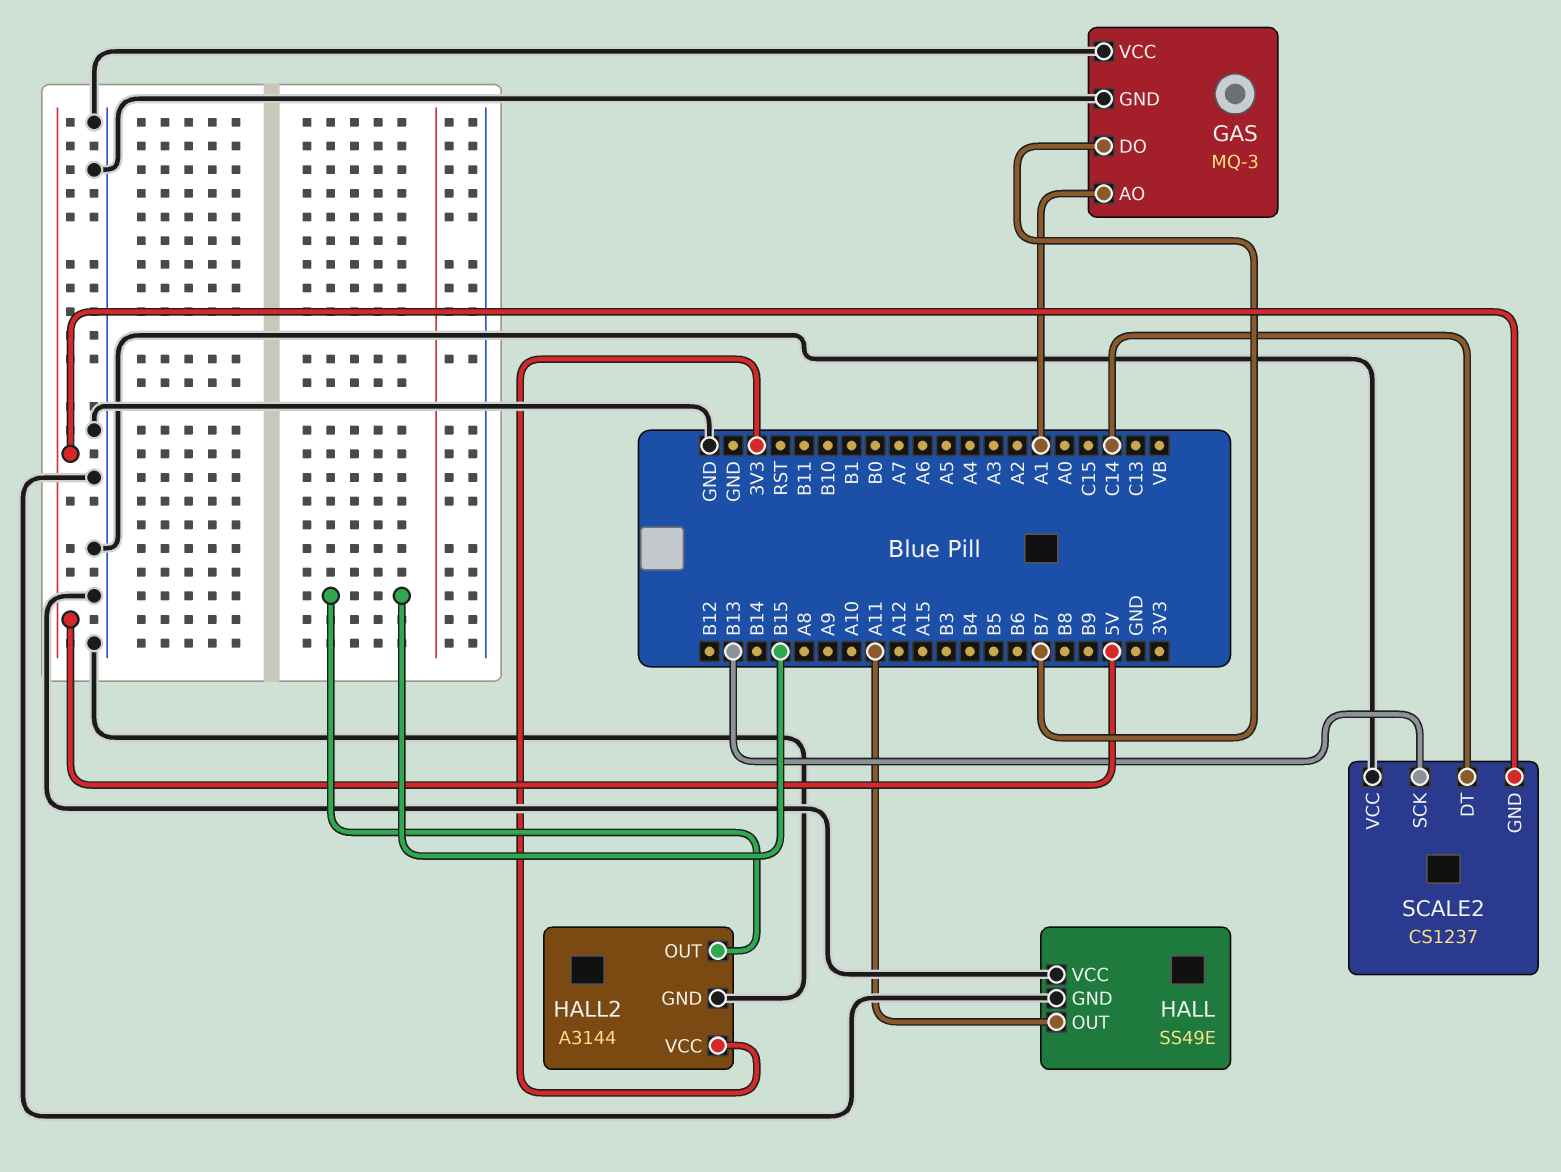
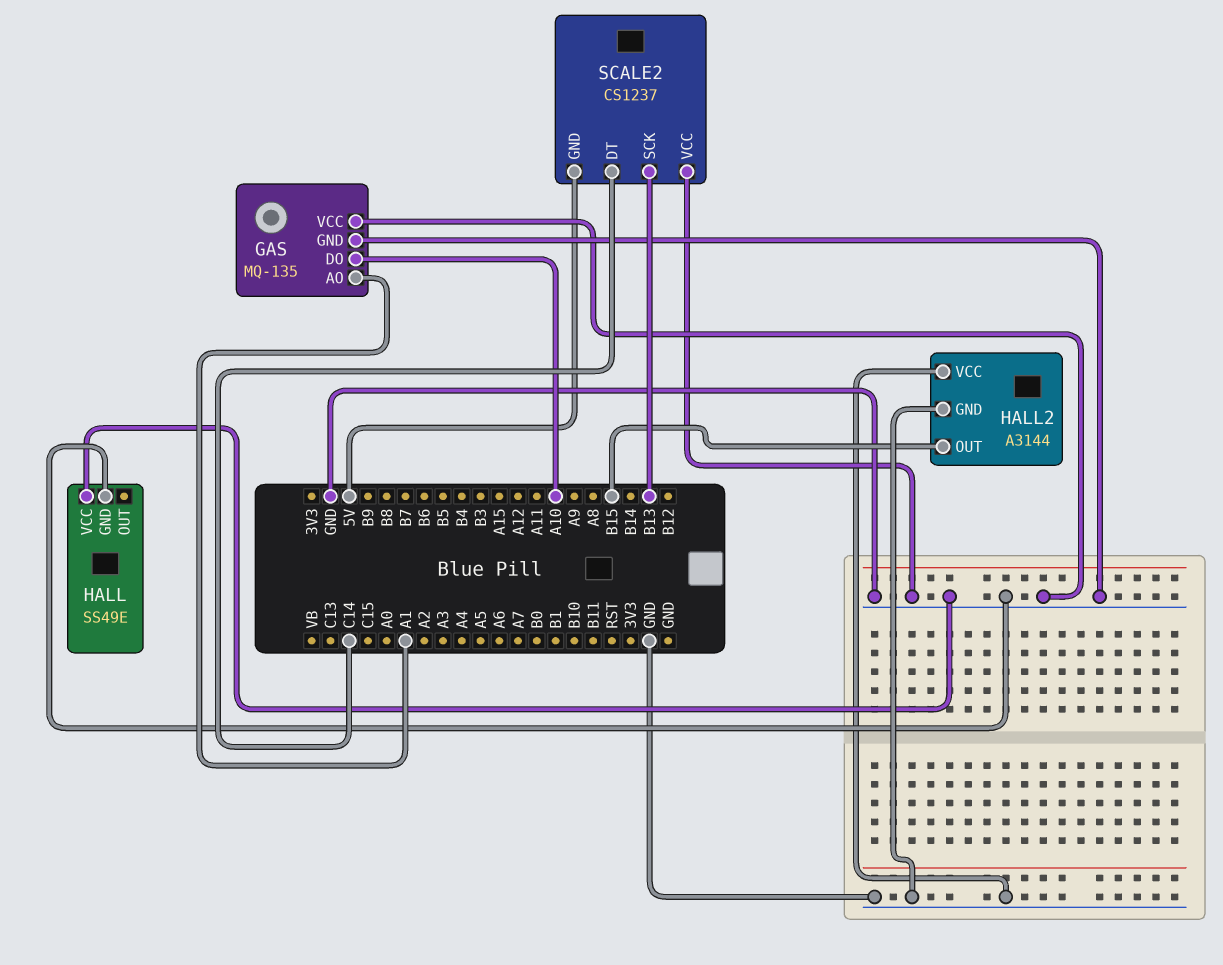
GAS: MQ-3 -> MQ-135
GAS pin DO: B7 -> A10
HALL pin OUT: A11 -> none
HALL2 pin VCC: 3V3 -> GND

